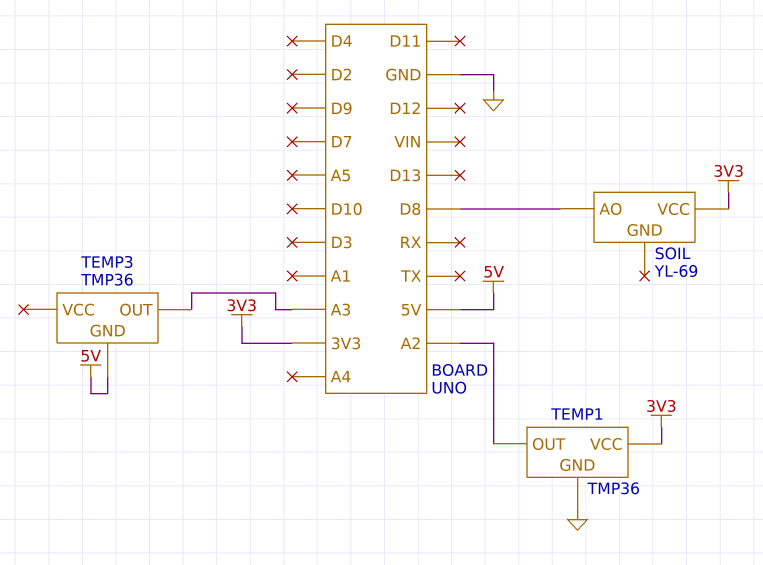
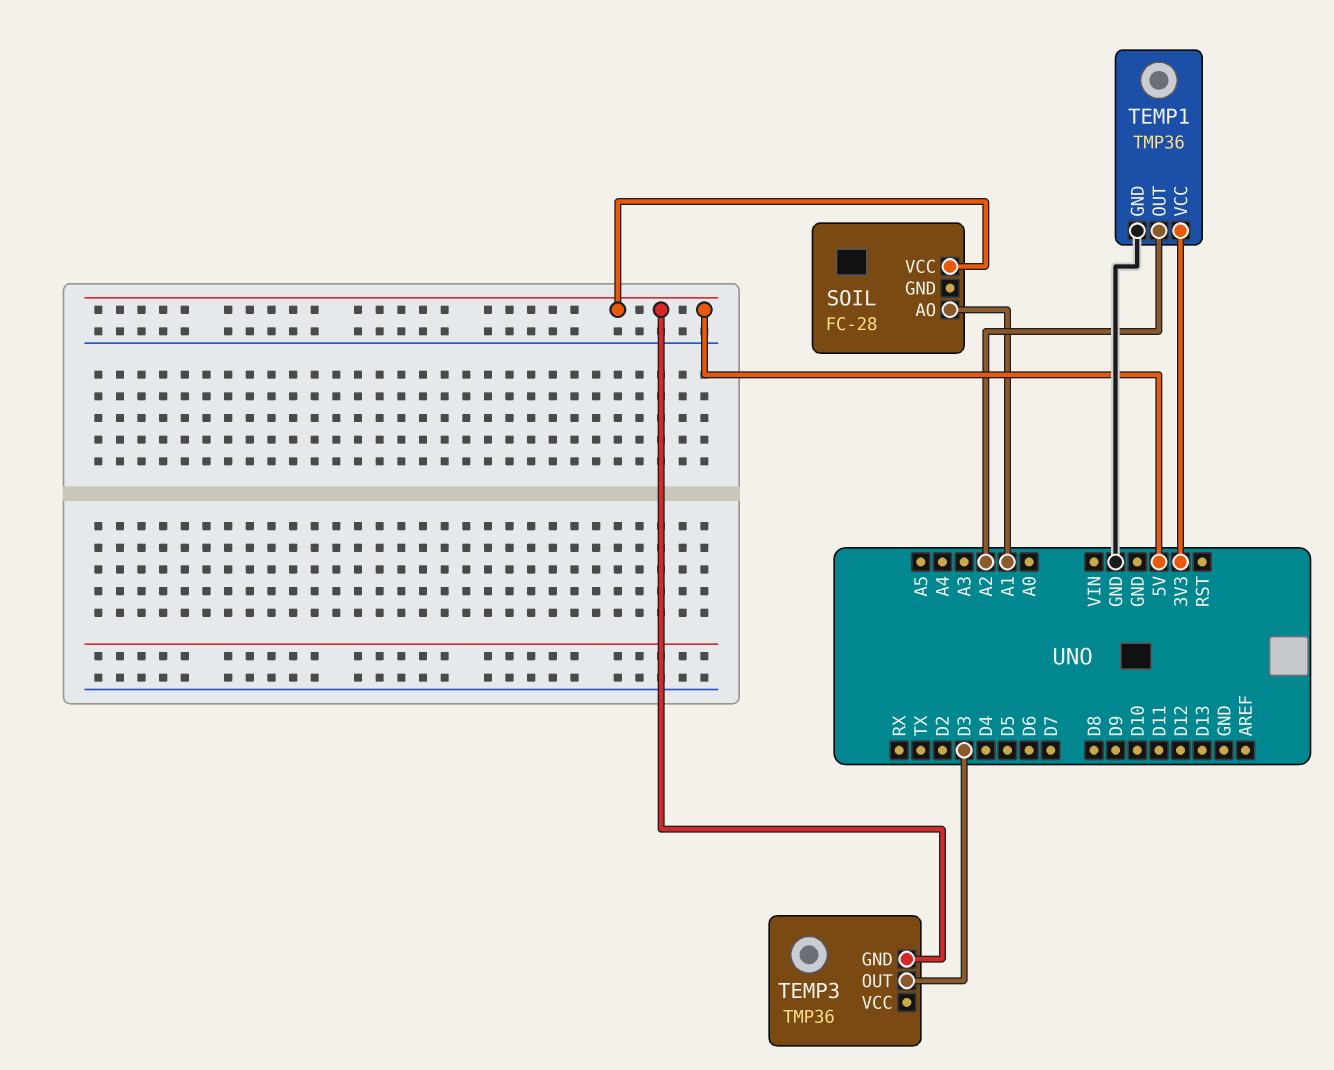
SOIL: YL-69 -> FC-28
SOIL pin AO: D8 -> A1
SOIL pin VCC: 3V3 -> 5V
TEMP3 pin OUT: A3 -> D3

